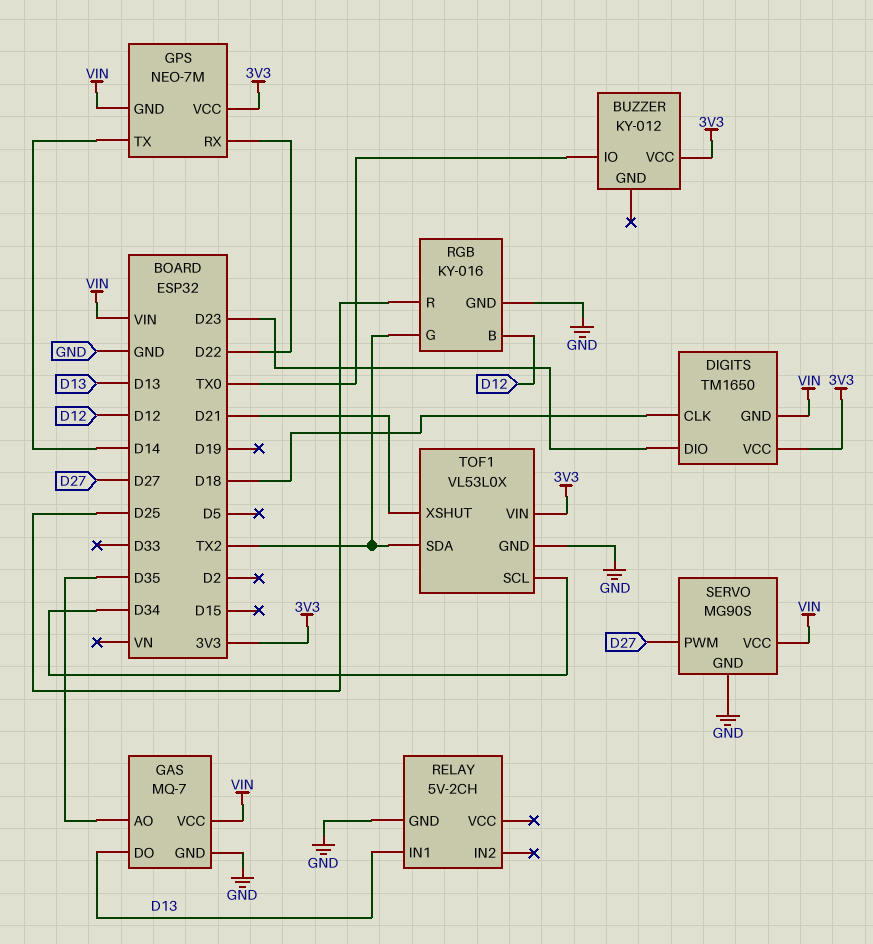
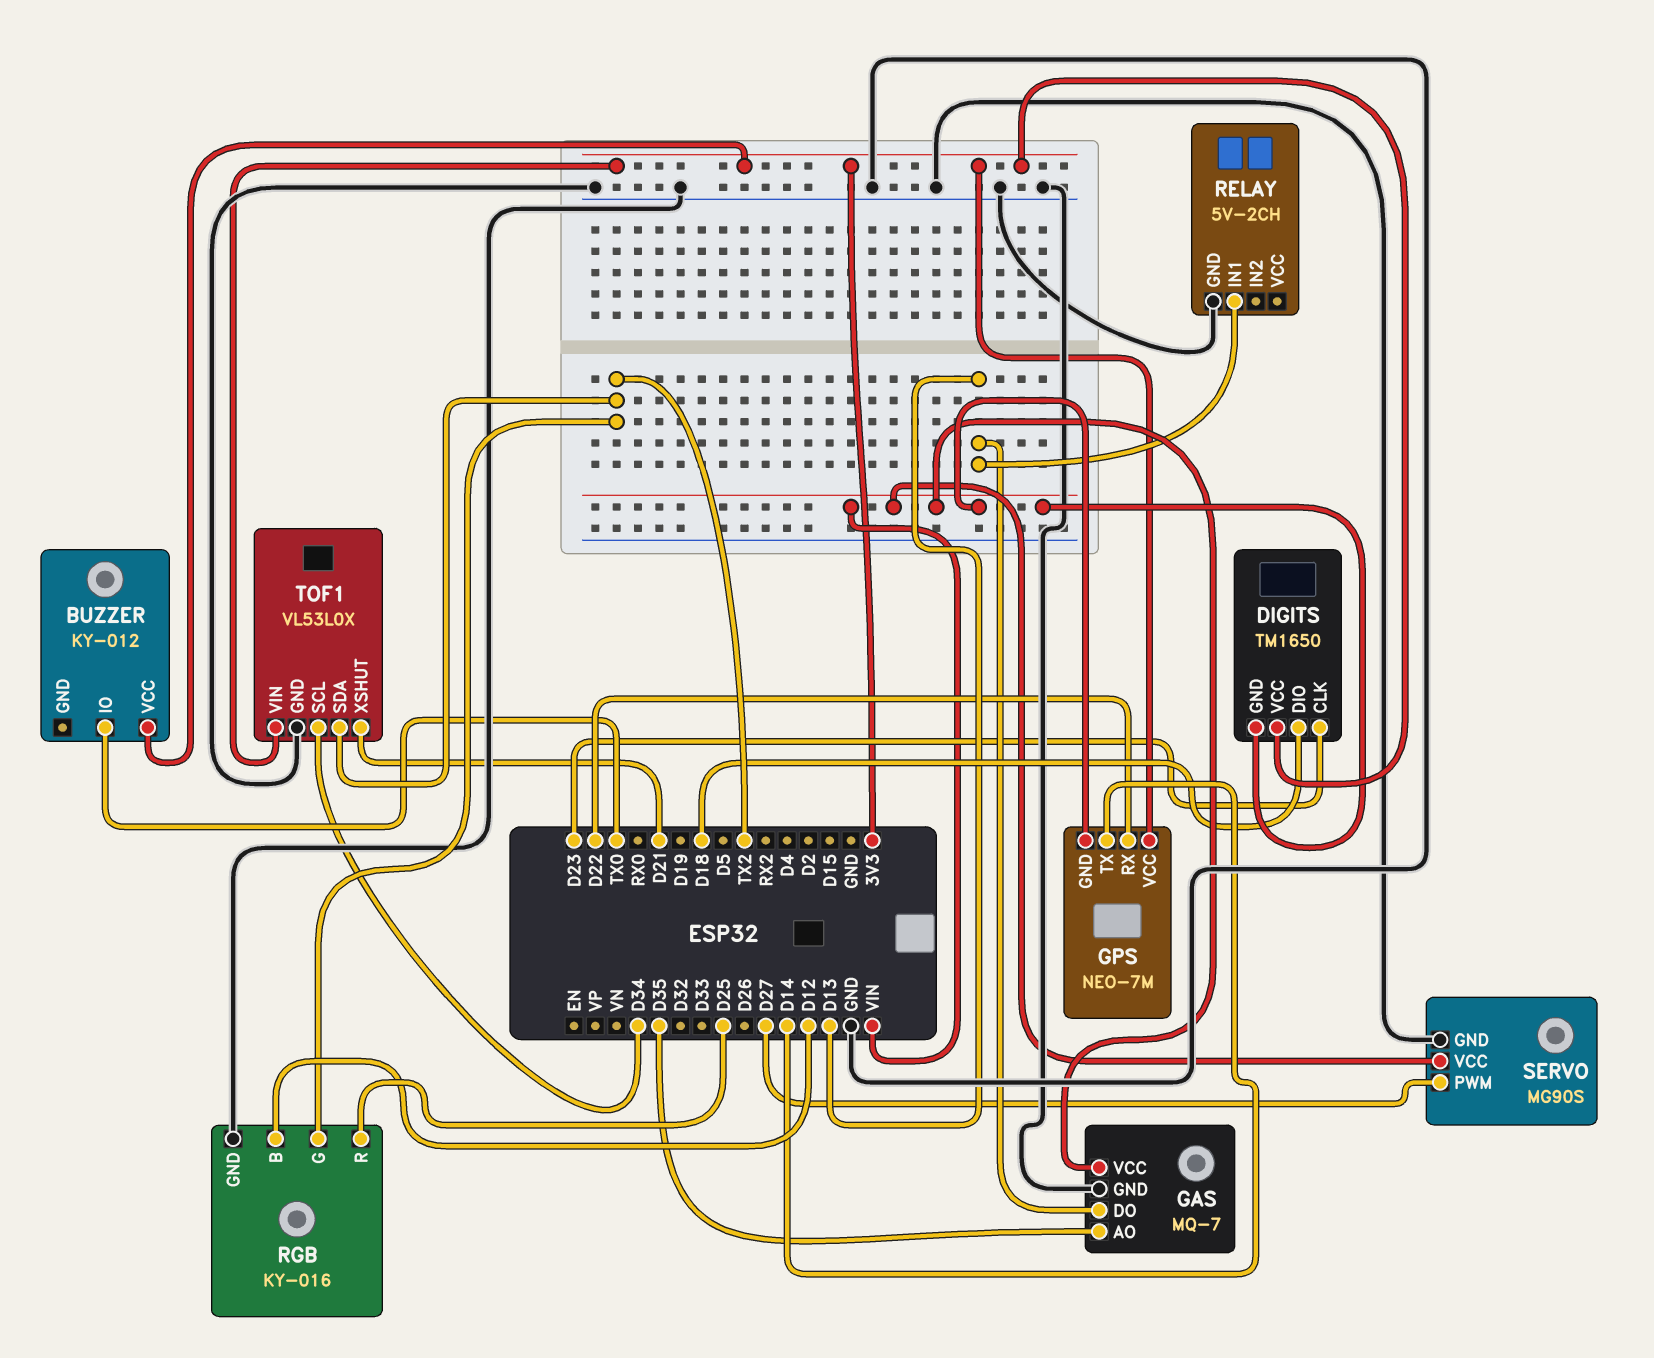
DIGITS pin CLK: D18 -> D23
DIGITS pin DIO: D23 -> D18

